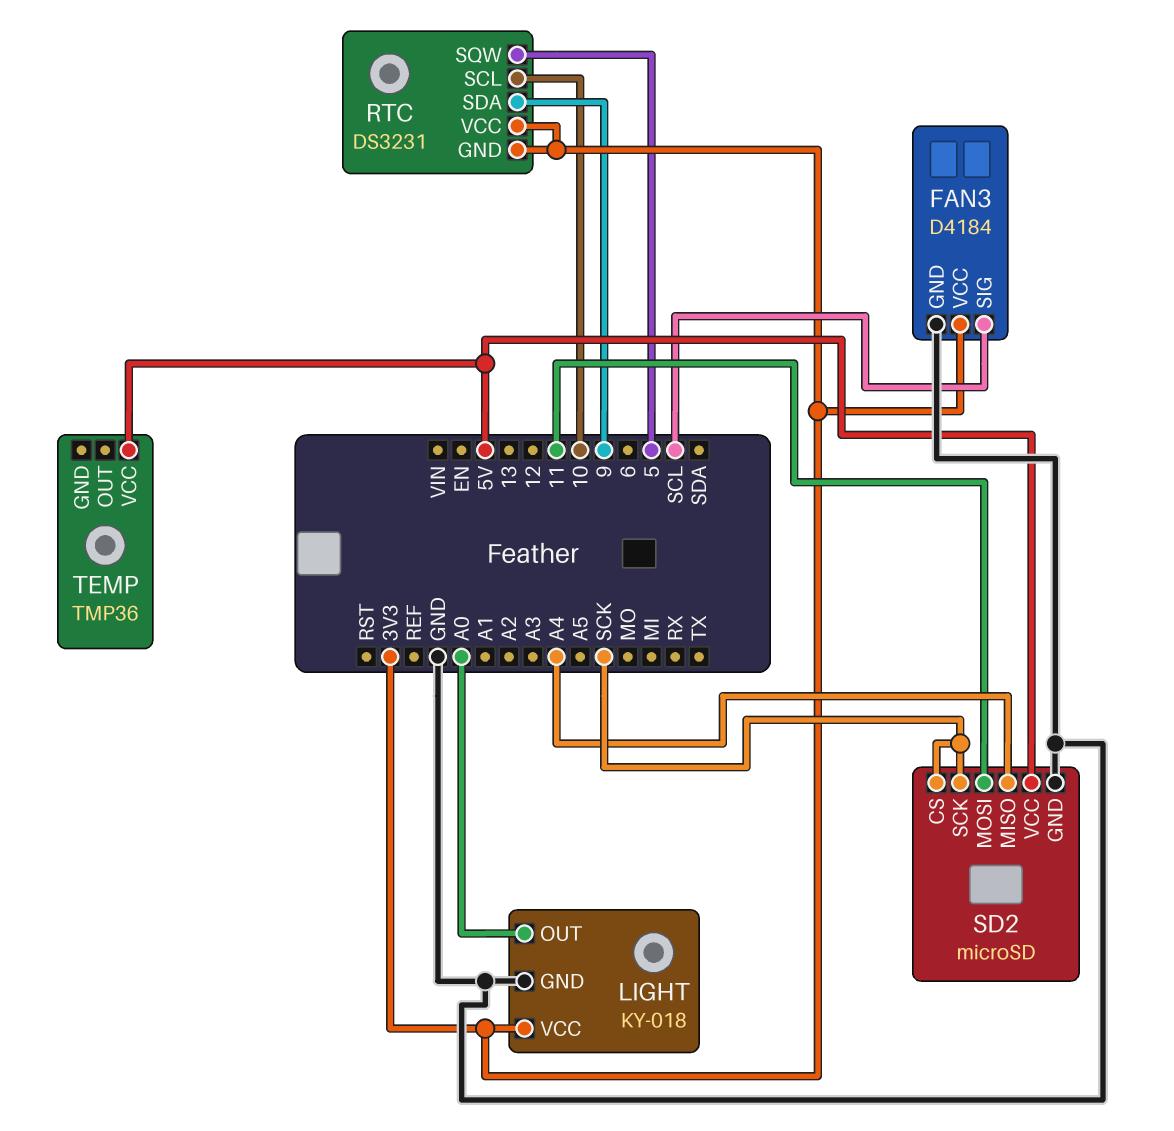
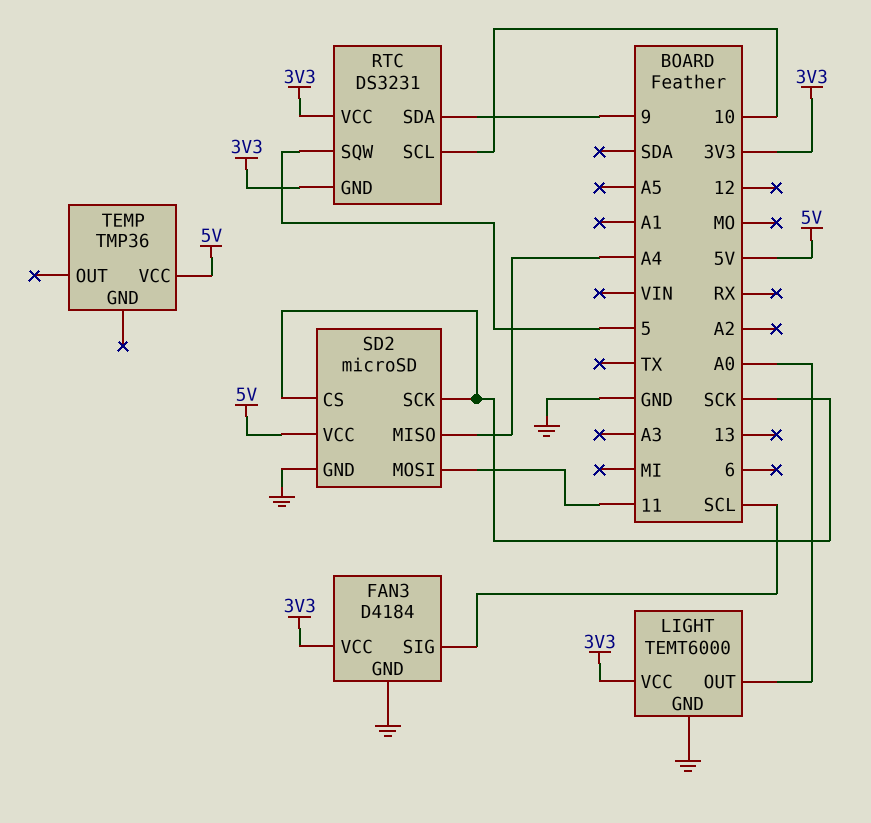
LIGHT: KY-018 -> TEMT6000

